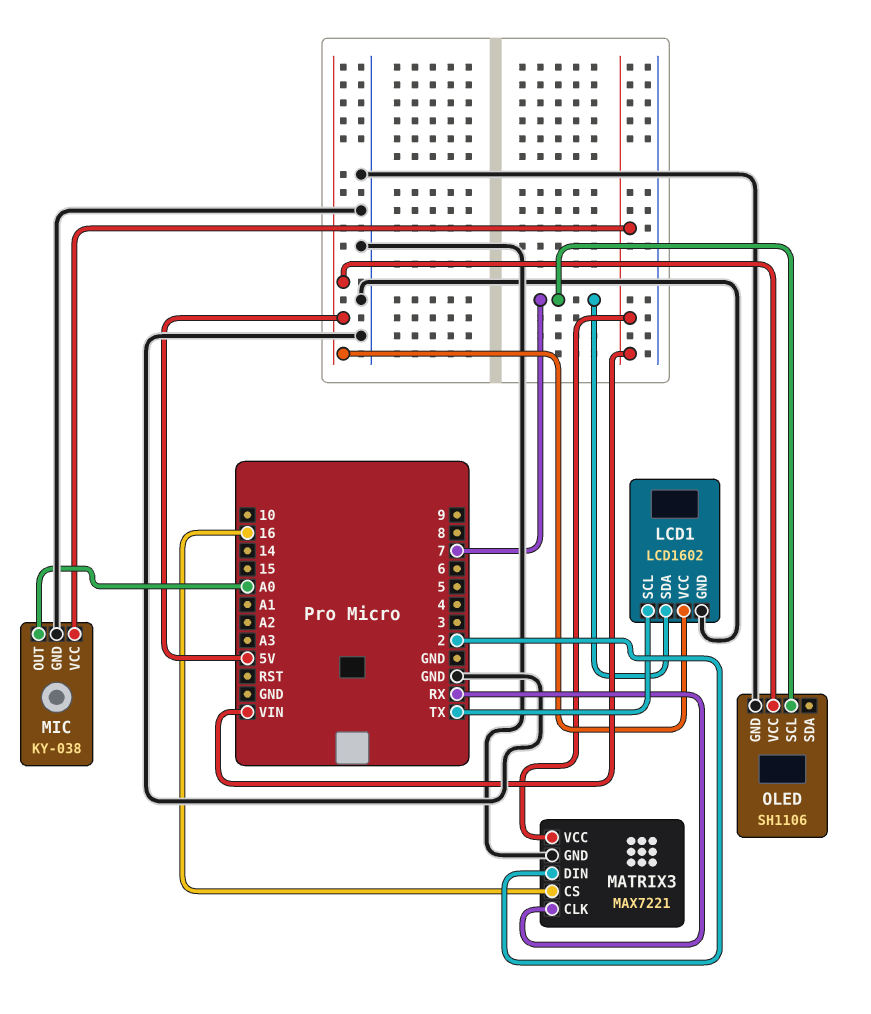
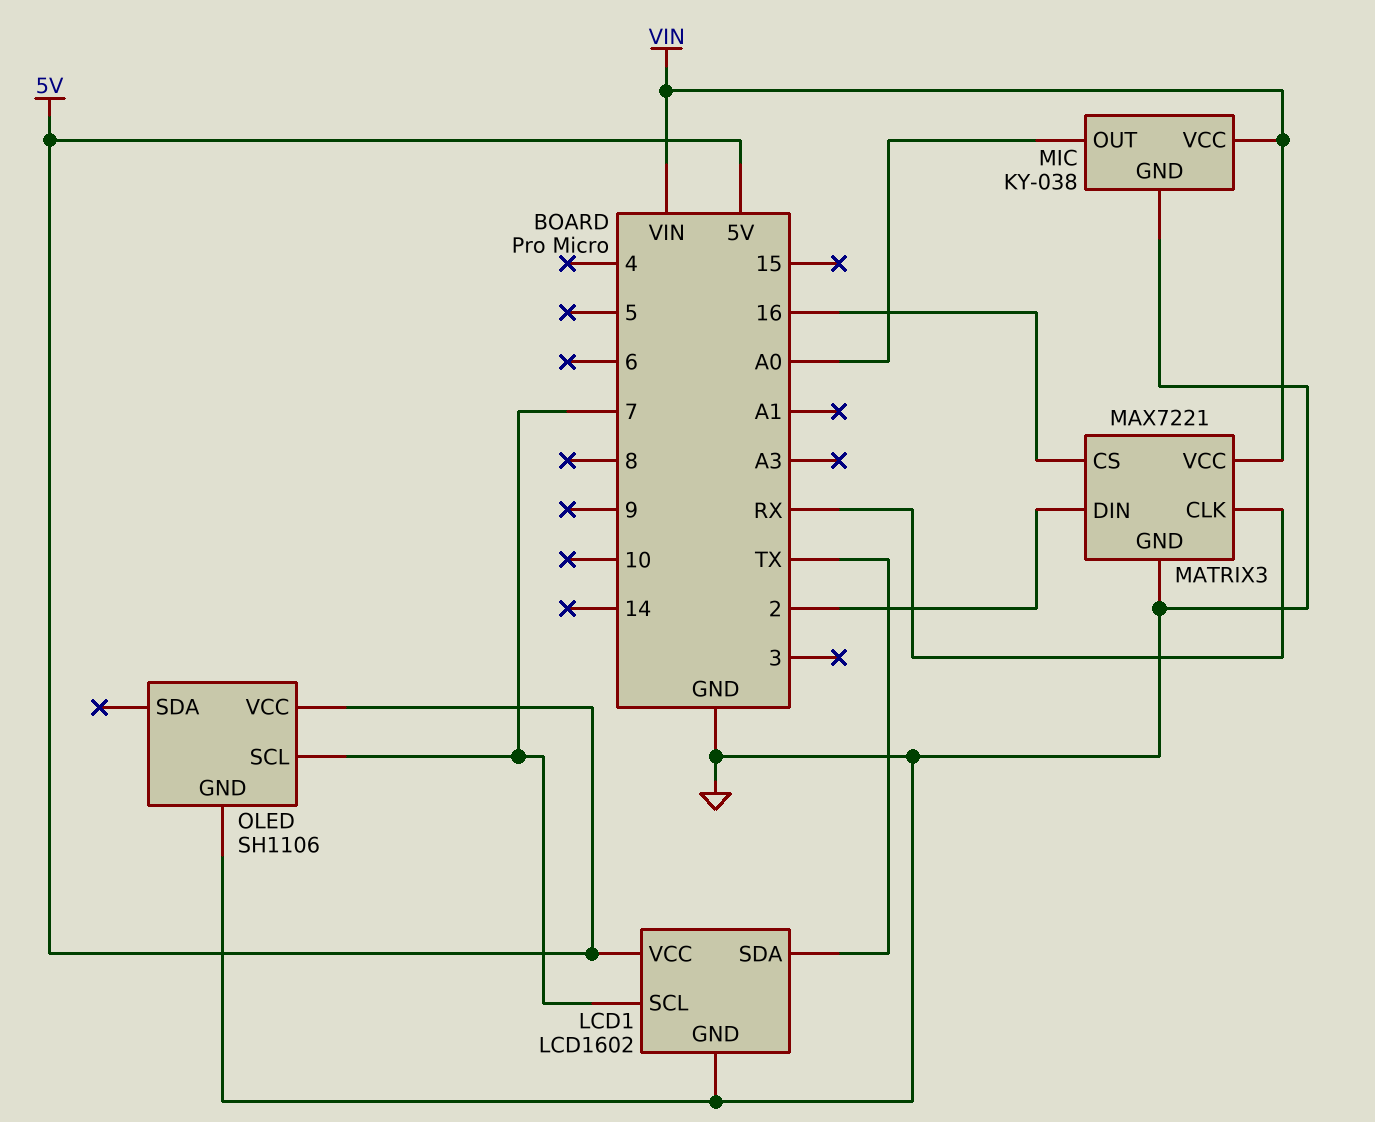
LCD1 pin SCL: TX -> 7
LCD1 pin SDA: 7 -> TX

